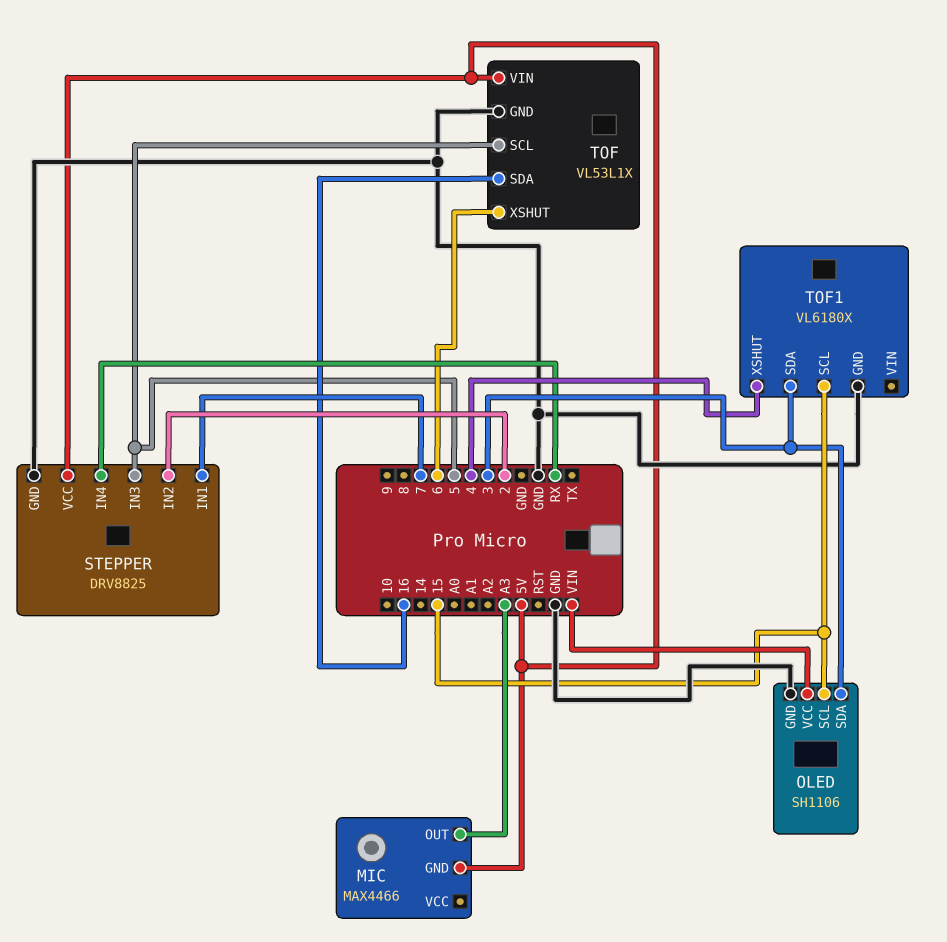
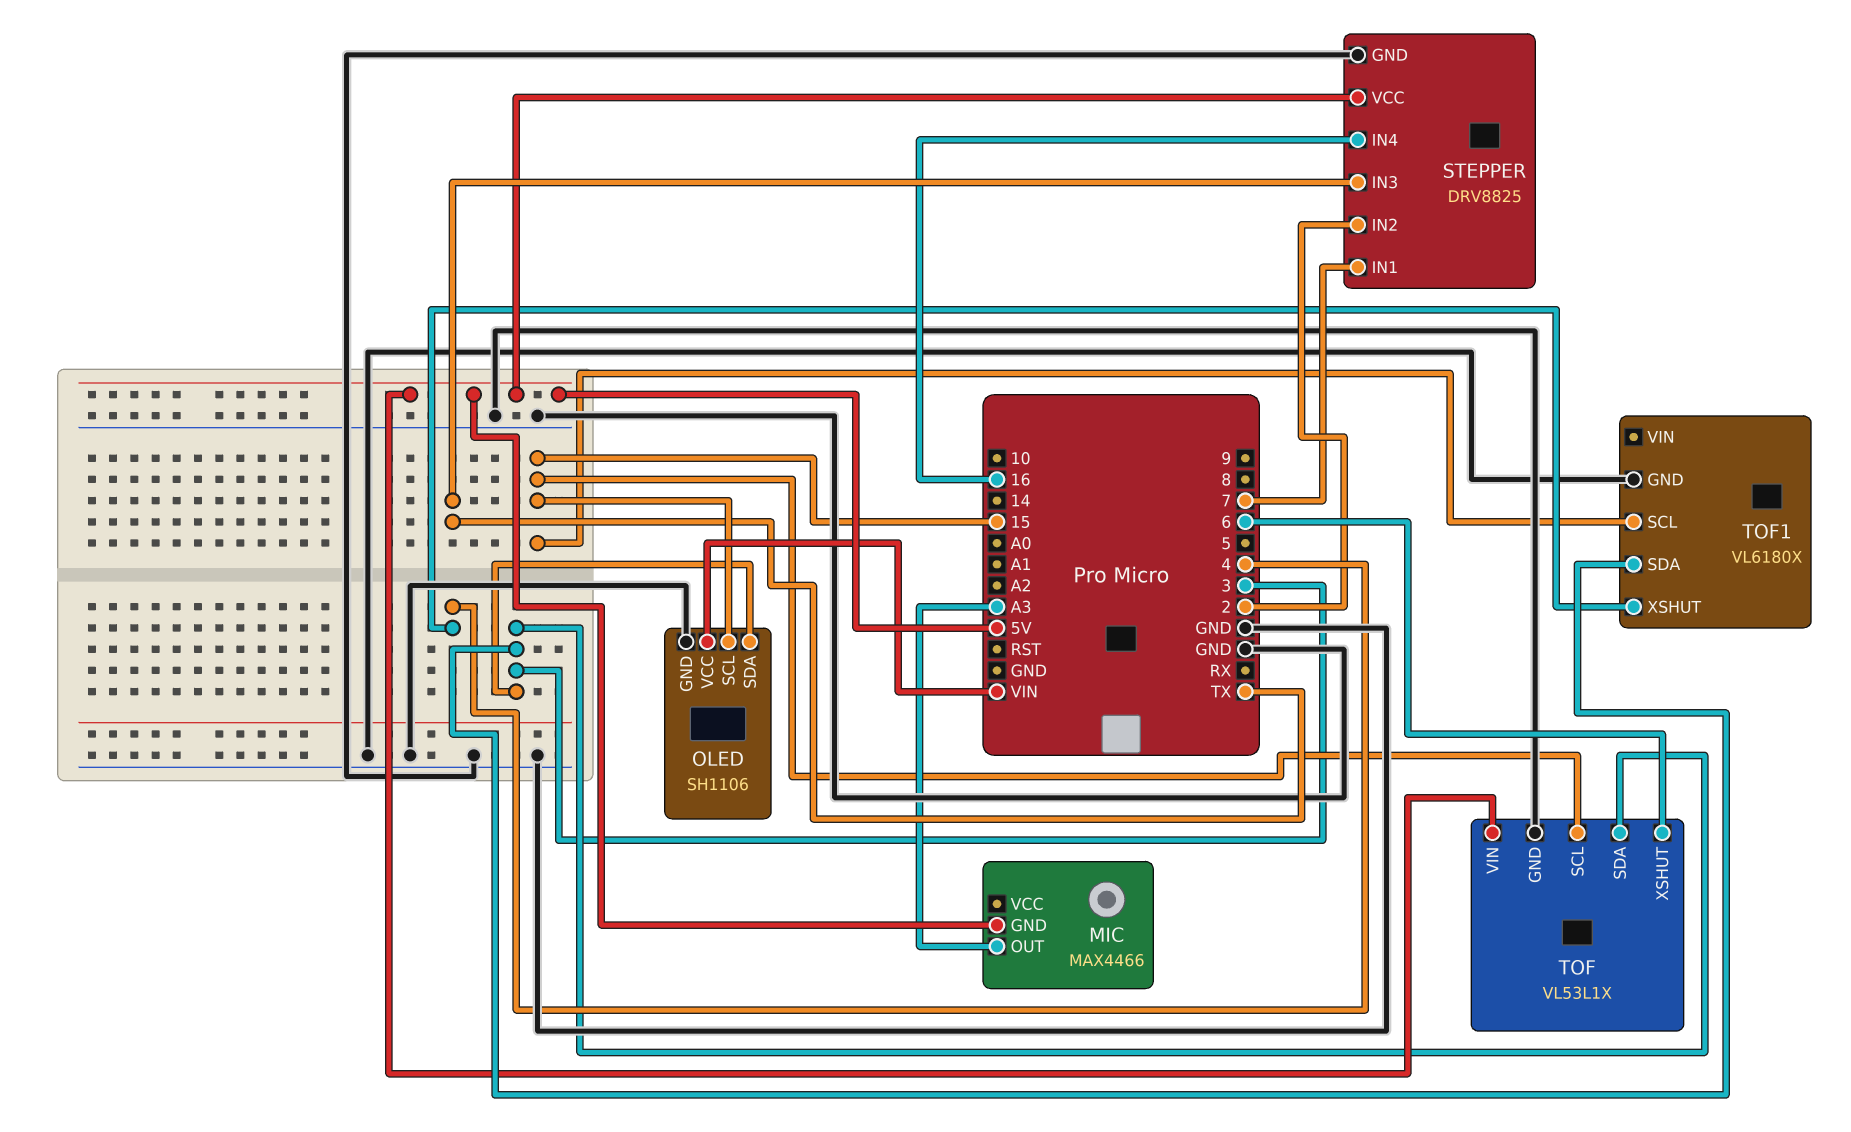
STEPPER pin IN3: 5 -> TX
STEPPER pin IN4: RX -> 16
TOF pin SCL: 5 -> 15
TOF pin SDA: 16 -> 3

